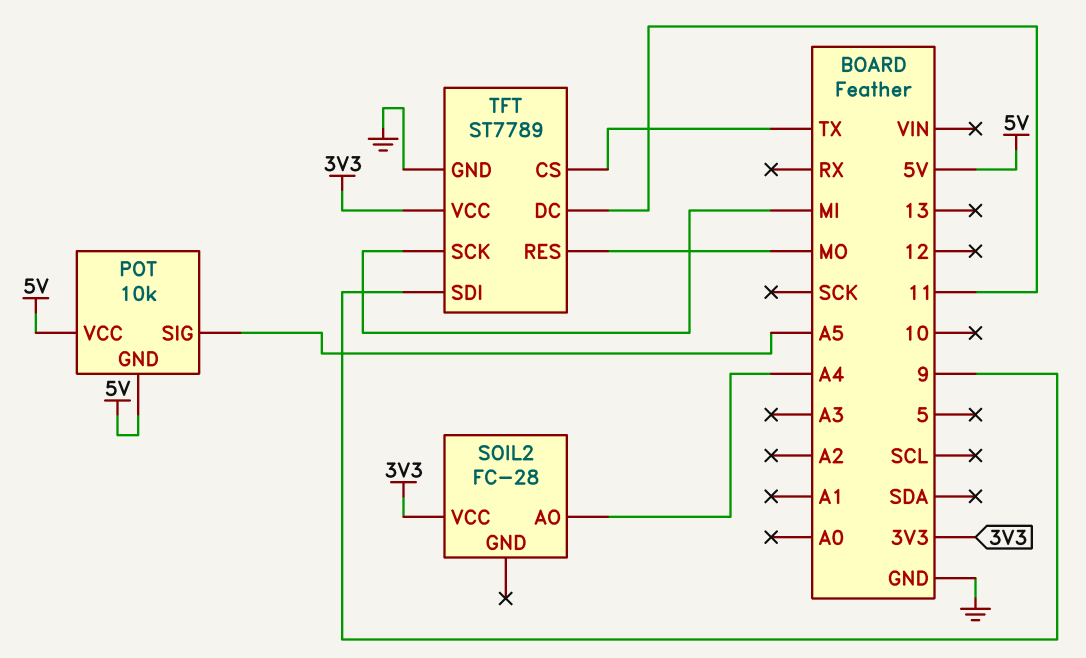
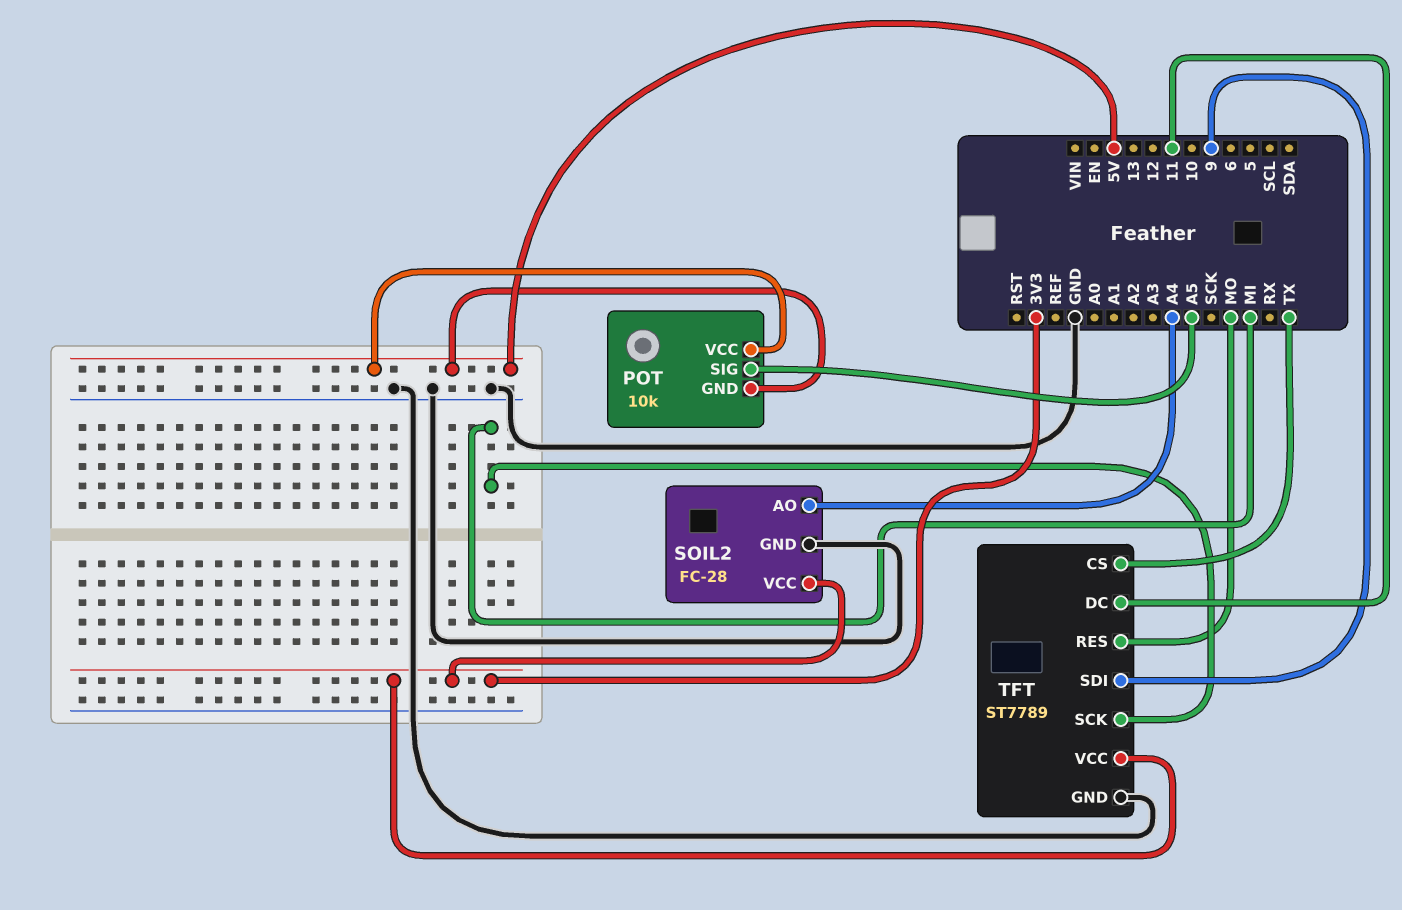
SOIL2 pin GND: none -> GND

